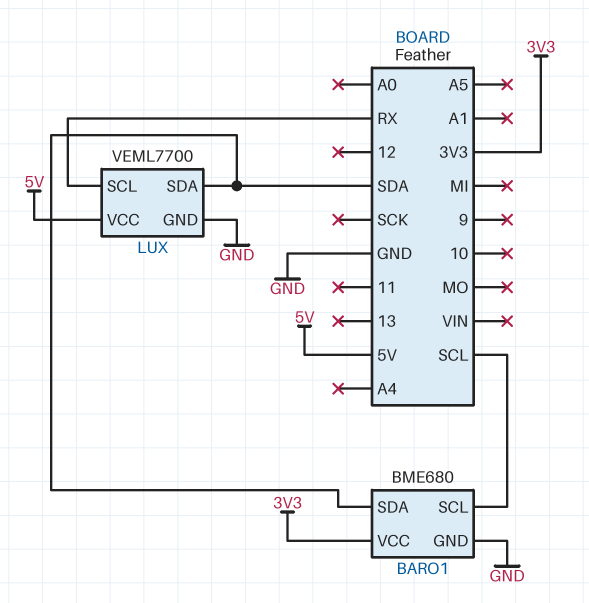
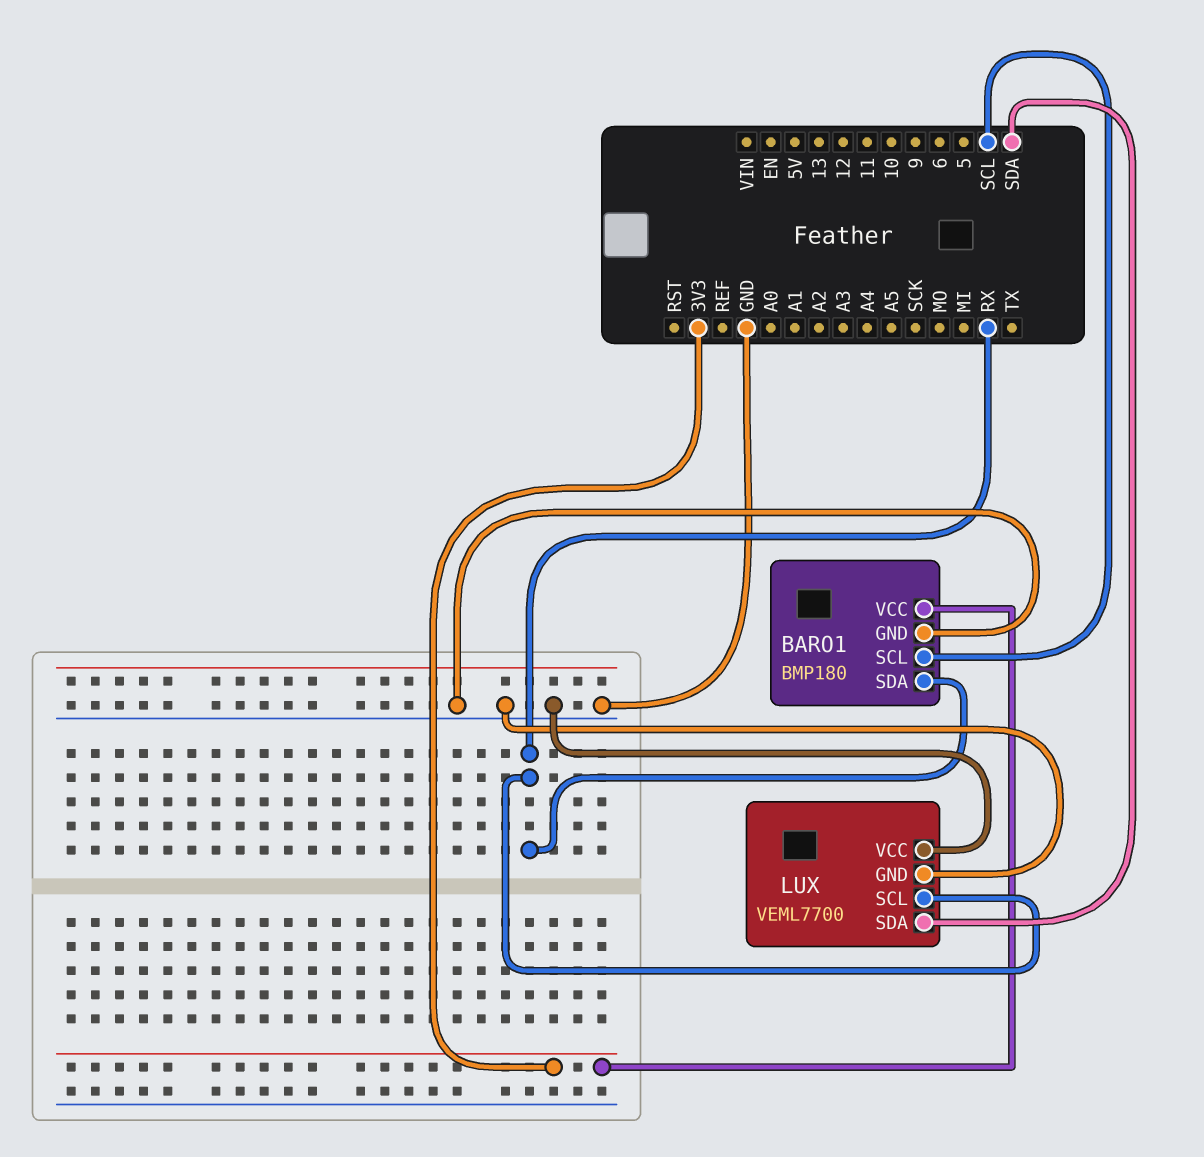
BARO1: BME680 -> BMP180
BARO1 pin SDA: SDA -> RX
LUX pin VCC: 5V -> GND

